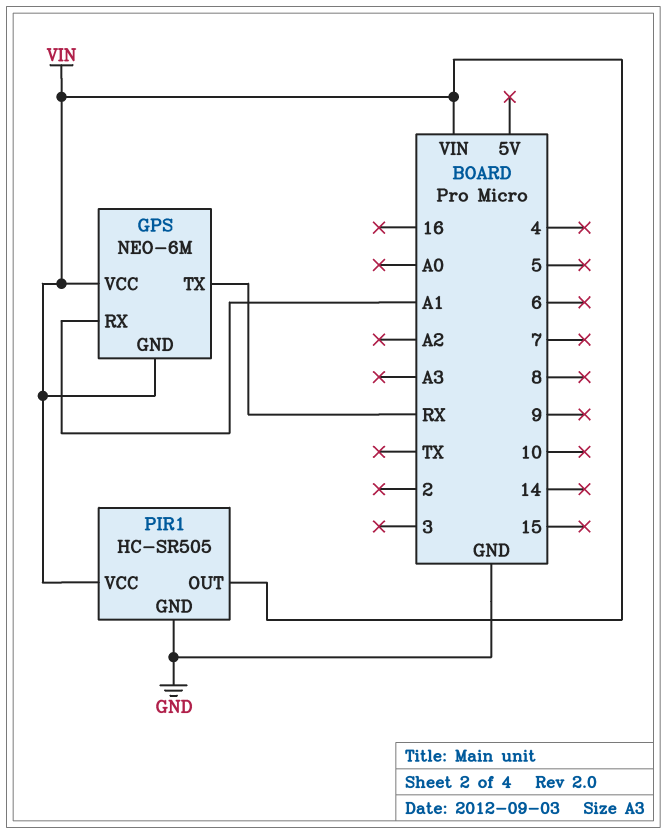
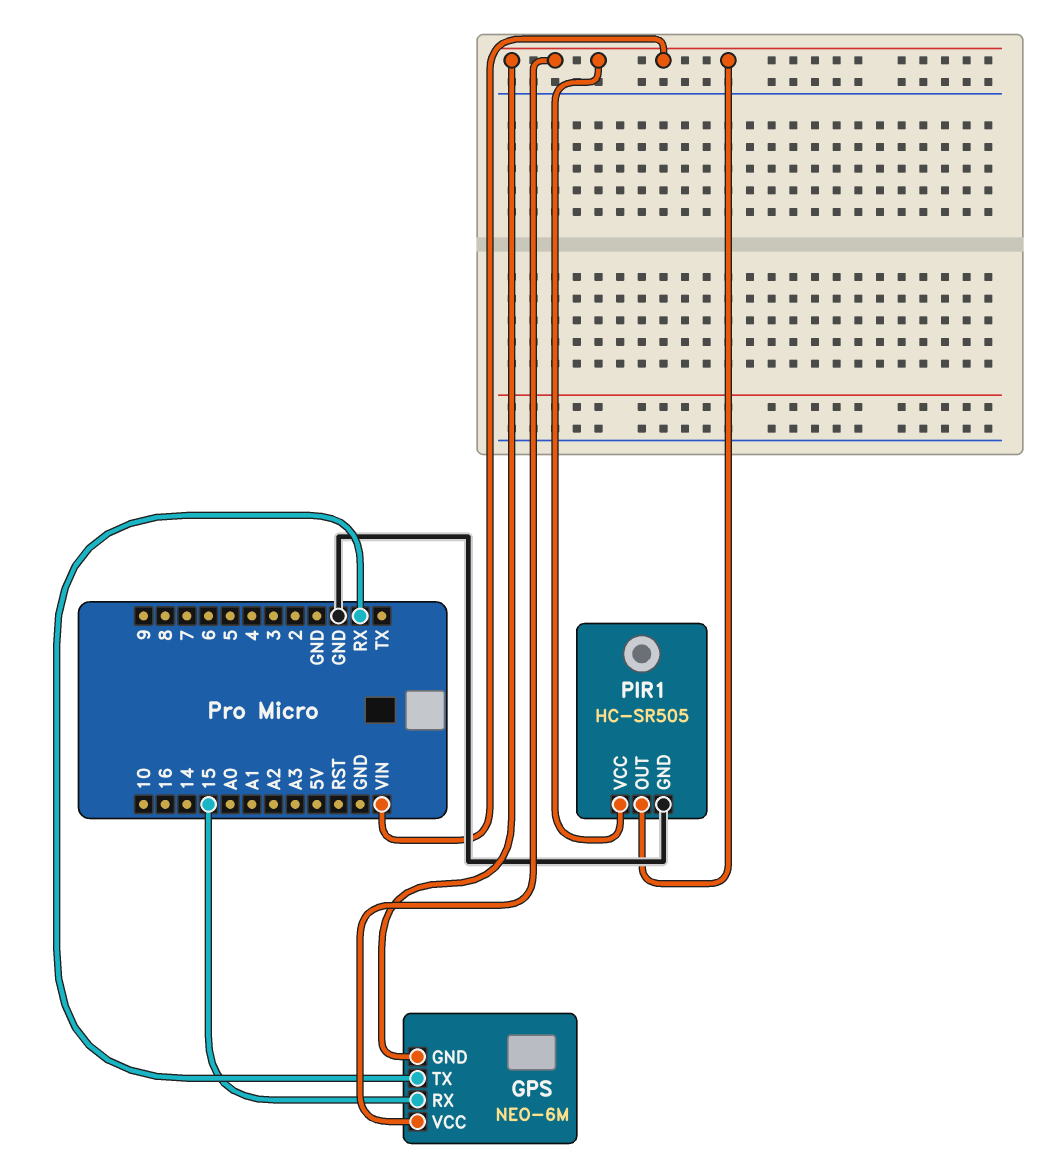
GPS pin RX: A1 -> 15

